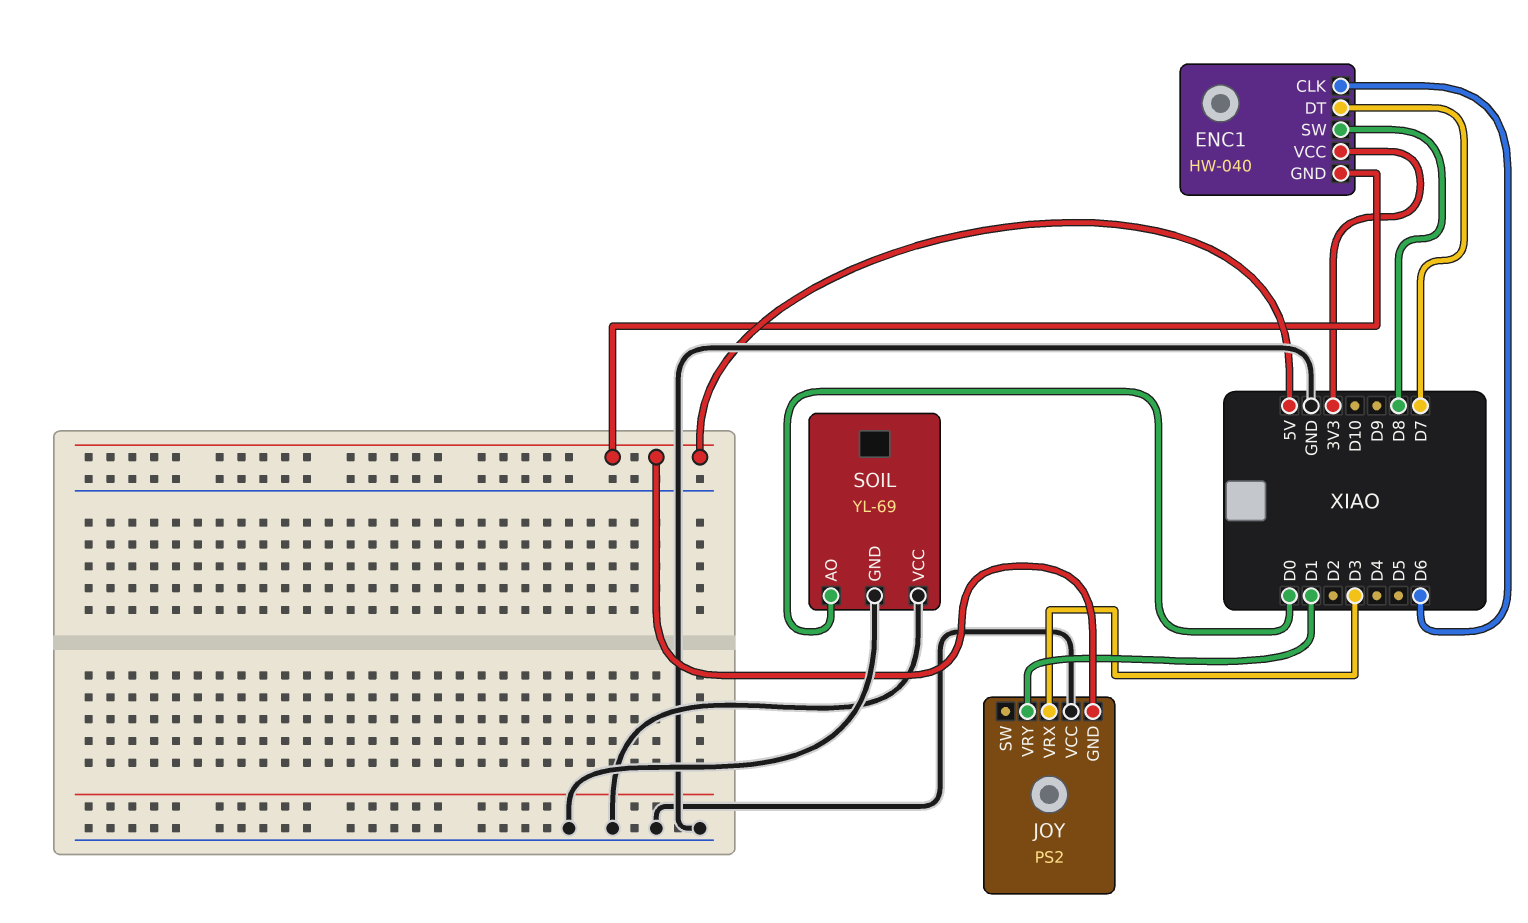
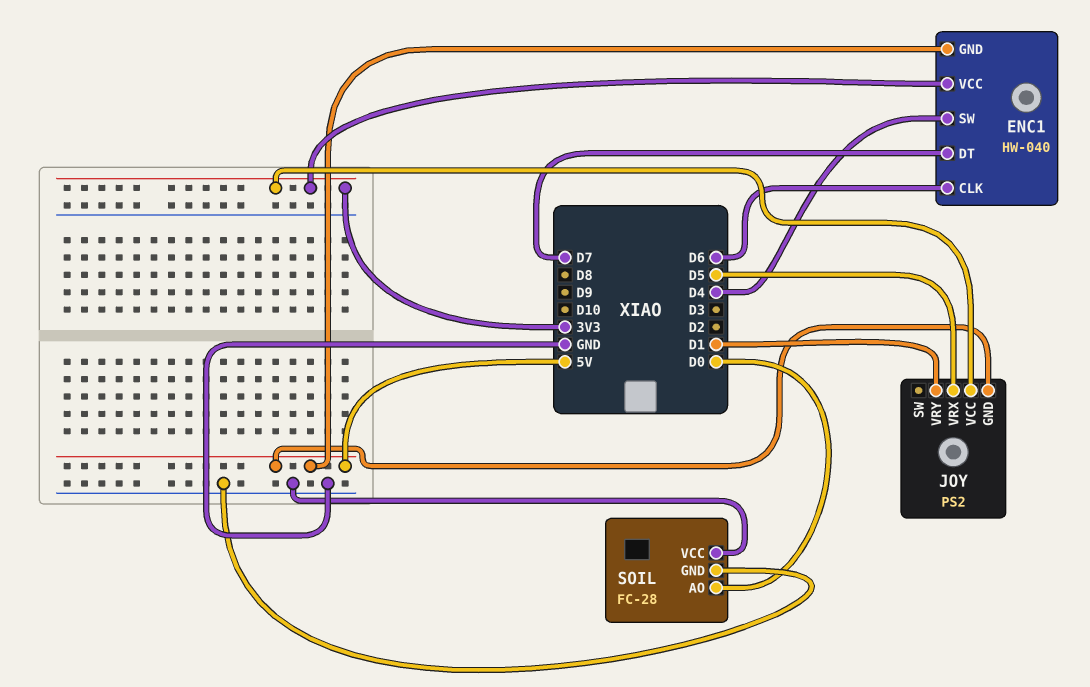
ENC1 pin SW: D8 -> D4
JOY pin VCC: GND -> 3V3
JOY pin VRX: D3 -> D5
SOIL: YL-69 -> FC-28

